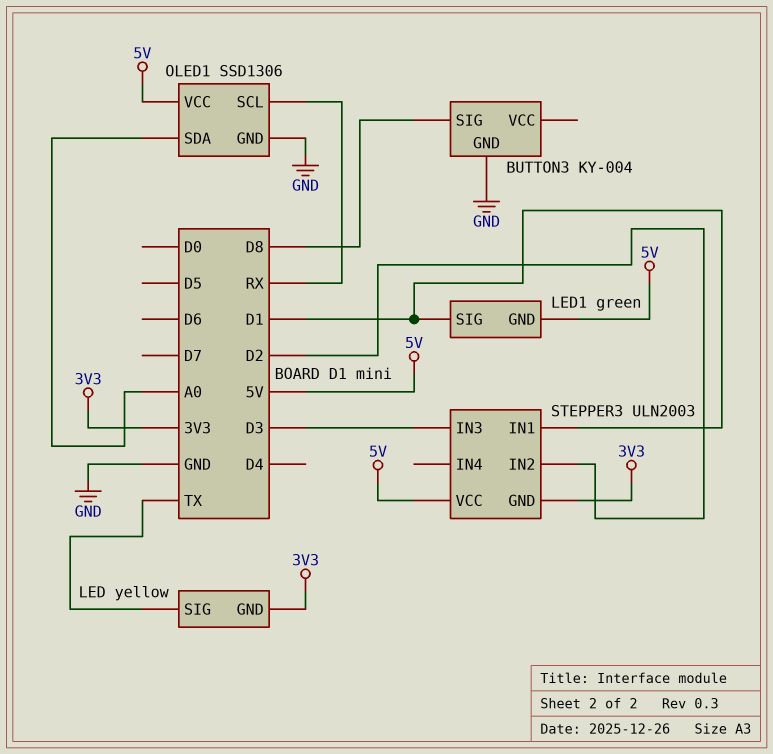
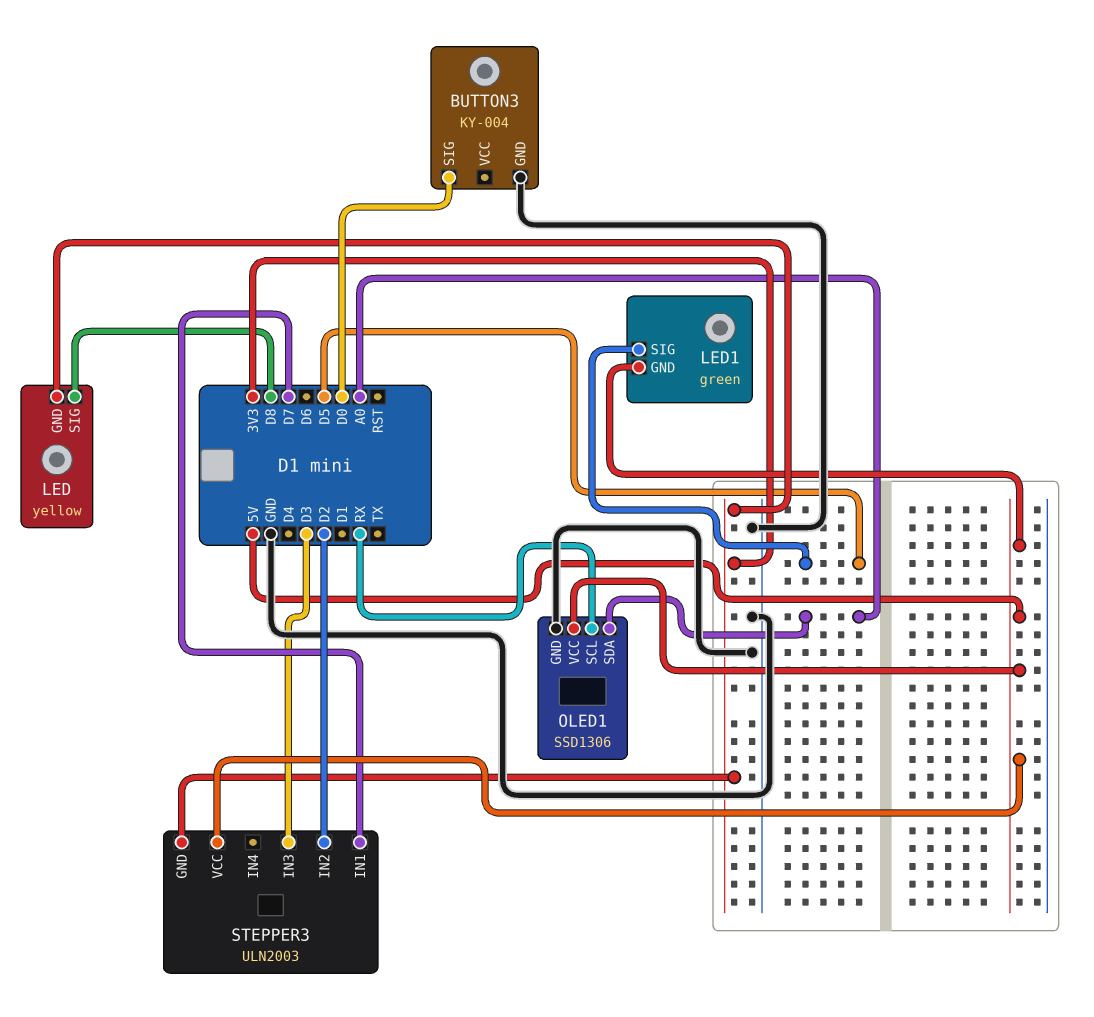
BUTTON3 pin SIG: D8 -> D0
LED pin SIG: TX -> D8
LED1 pin SIG: D1 -> D5
STEPPER3 pin IN1: D1 -> D7

